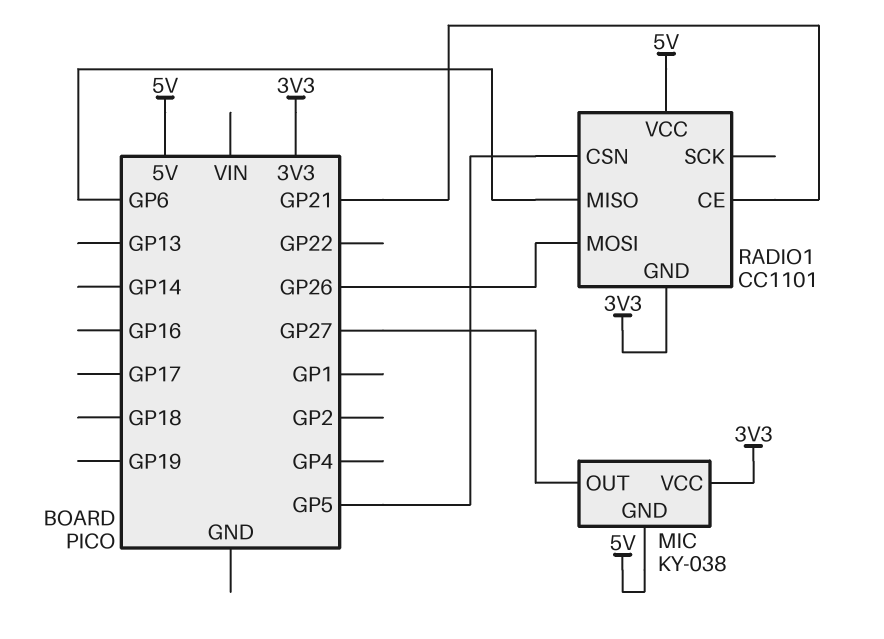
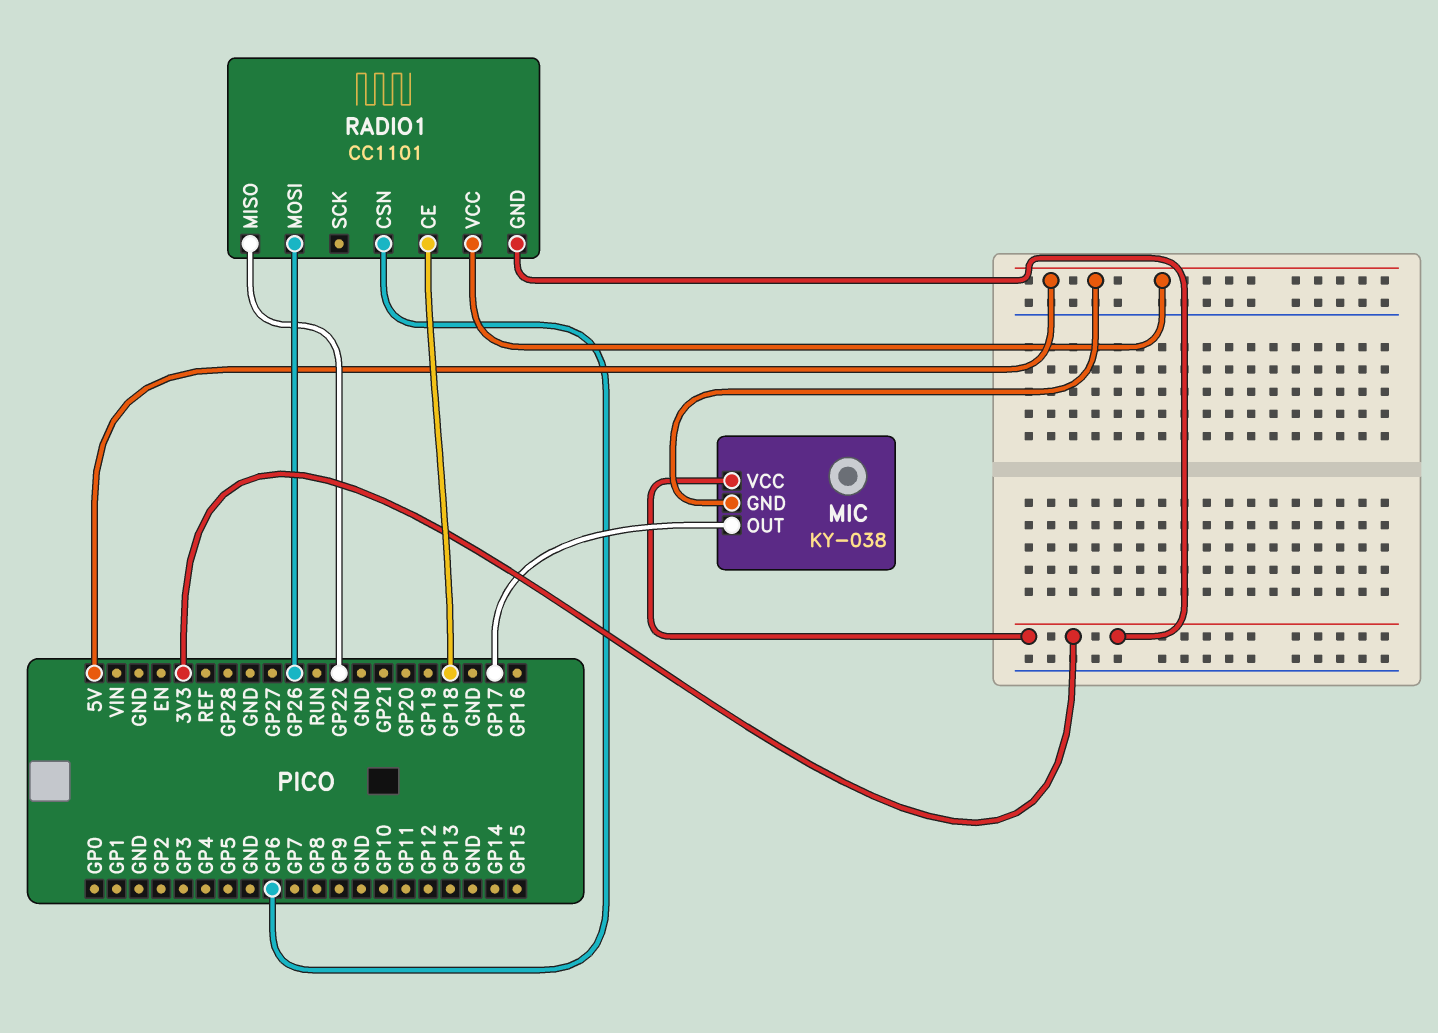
MIC pin OUT: GP27 -> GP17
RADIO1 pin CE: GP21 -> GP18
RADIO1 pin CSN: GP5 -> GP6
RADIO1 pin MISO: GP6 -> GP22

